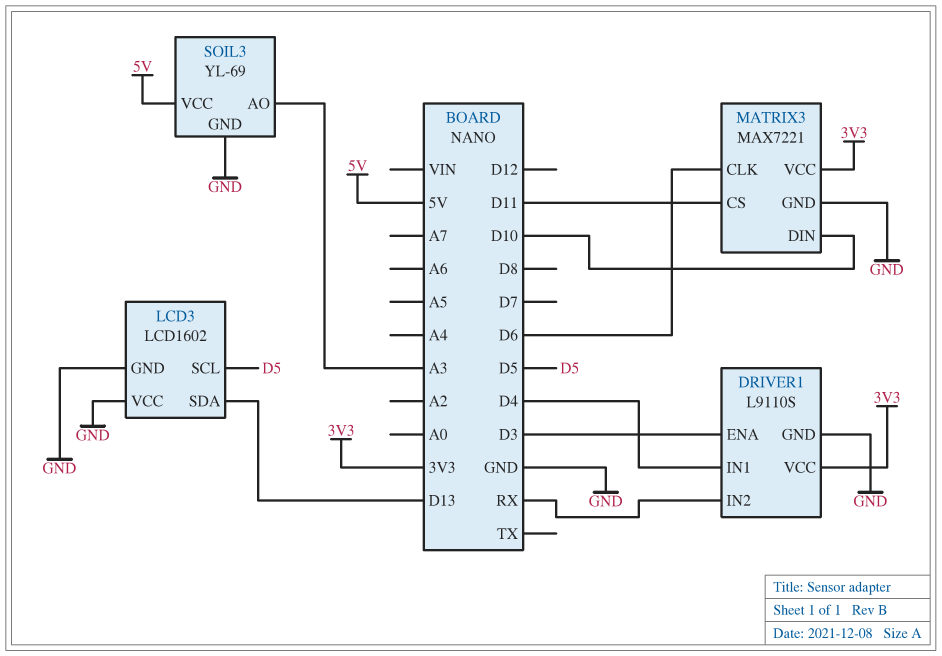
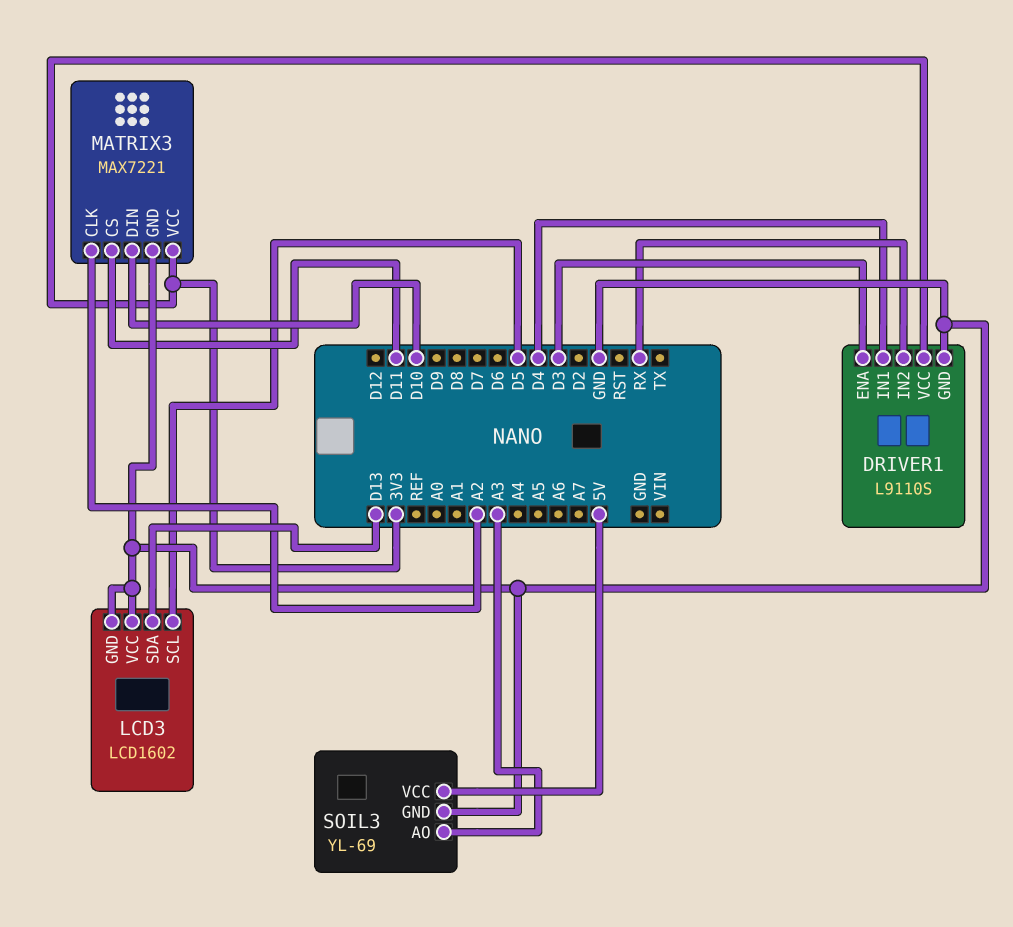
MATRIX3 pin CLK: D6 -> A2

